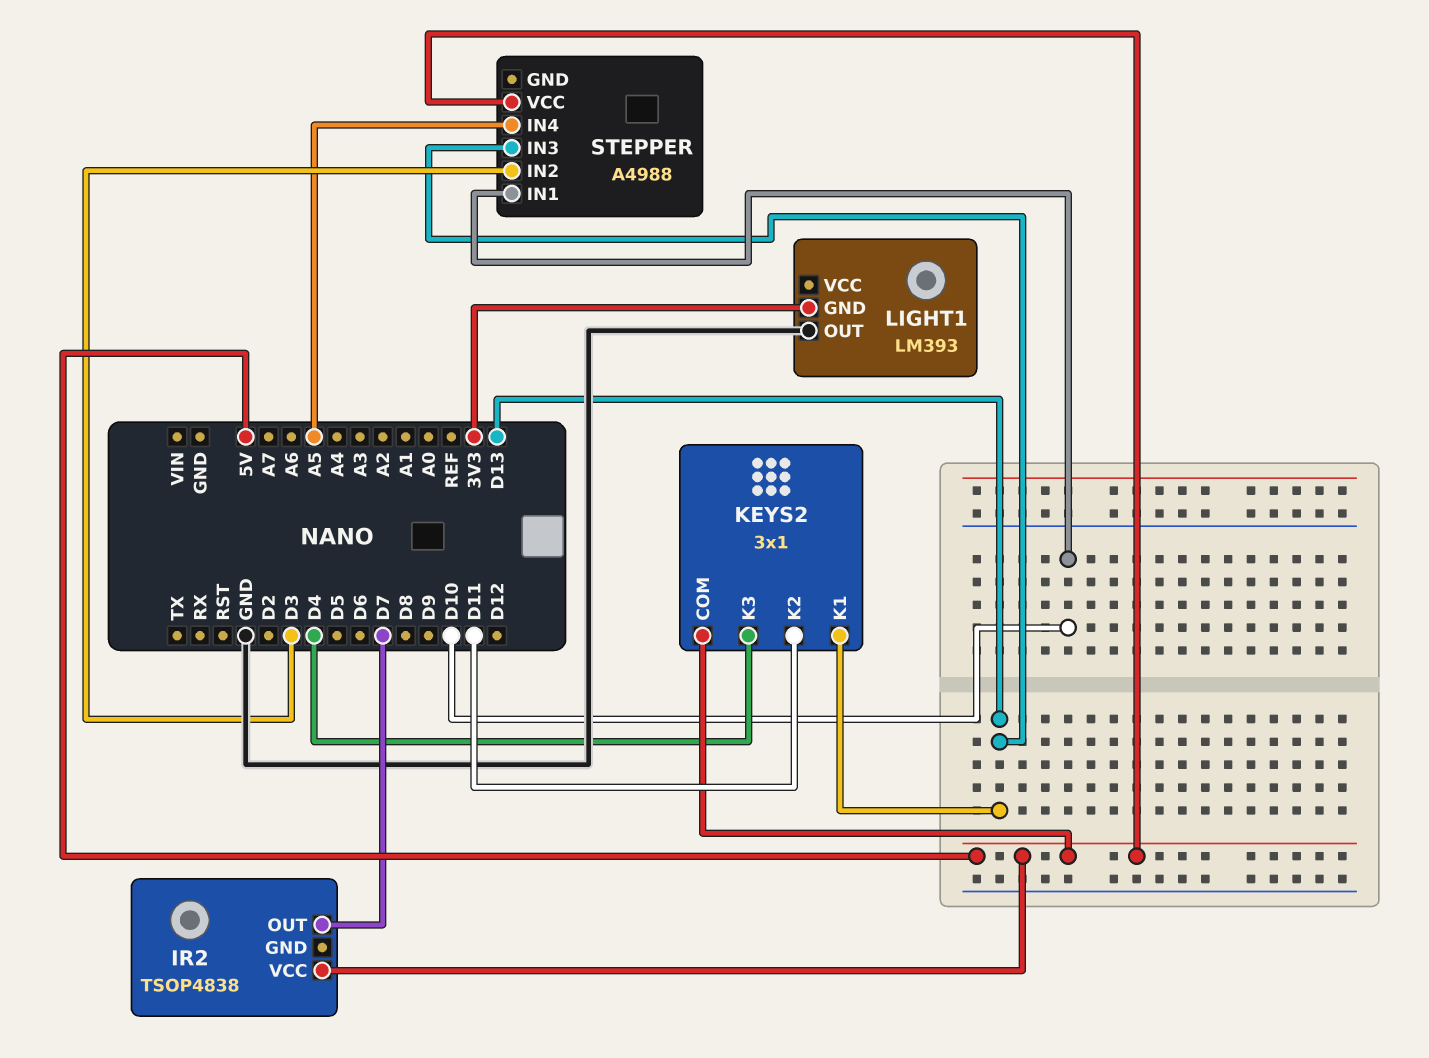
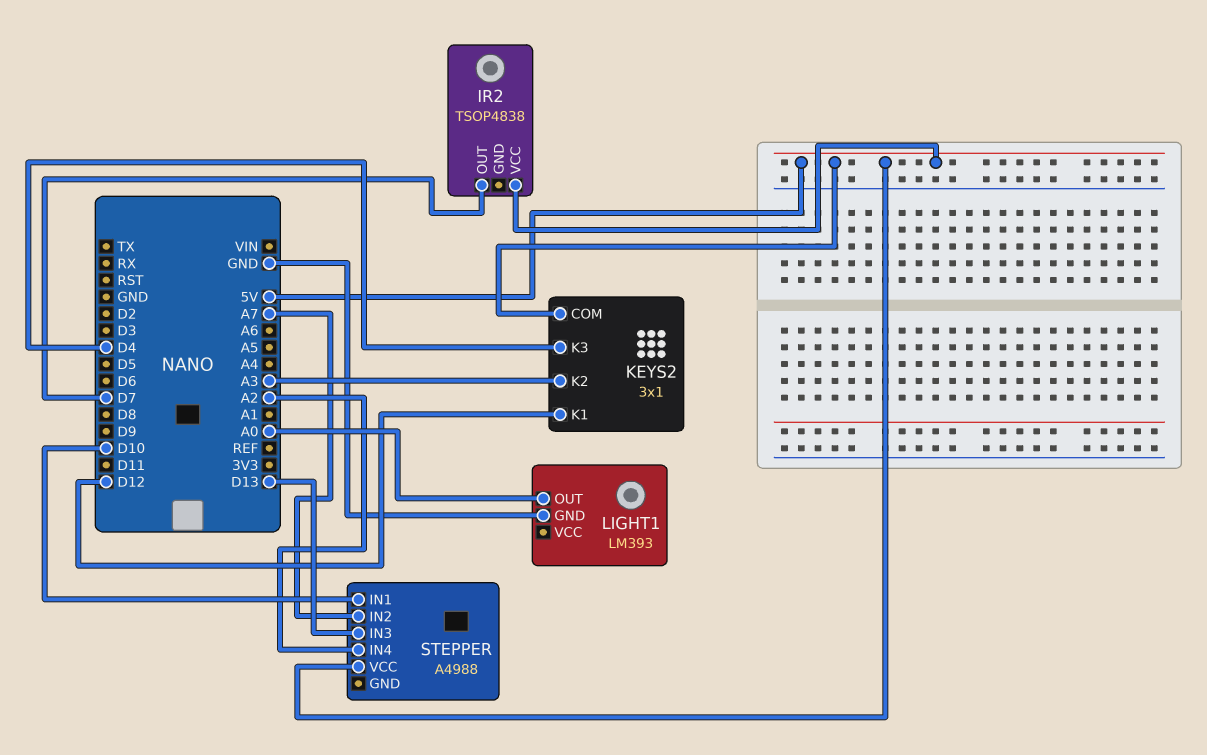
KEYS2 pin K1: D13 -> D12
KEYS2 pin K2: D11 -> A3
LIGHT1 pin GND: 3V3 -> GND
LIGHT1 pin OUT: GND -> A0
STEPPER pin IN2: D3 -> A7
STEPPER pin IN4: A5 -> A2

